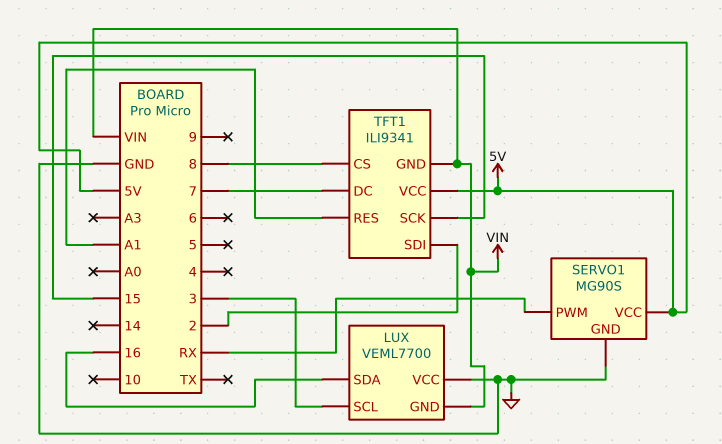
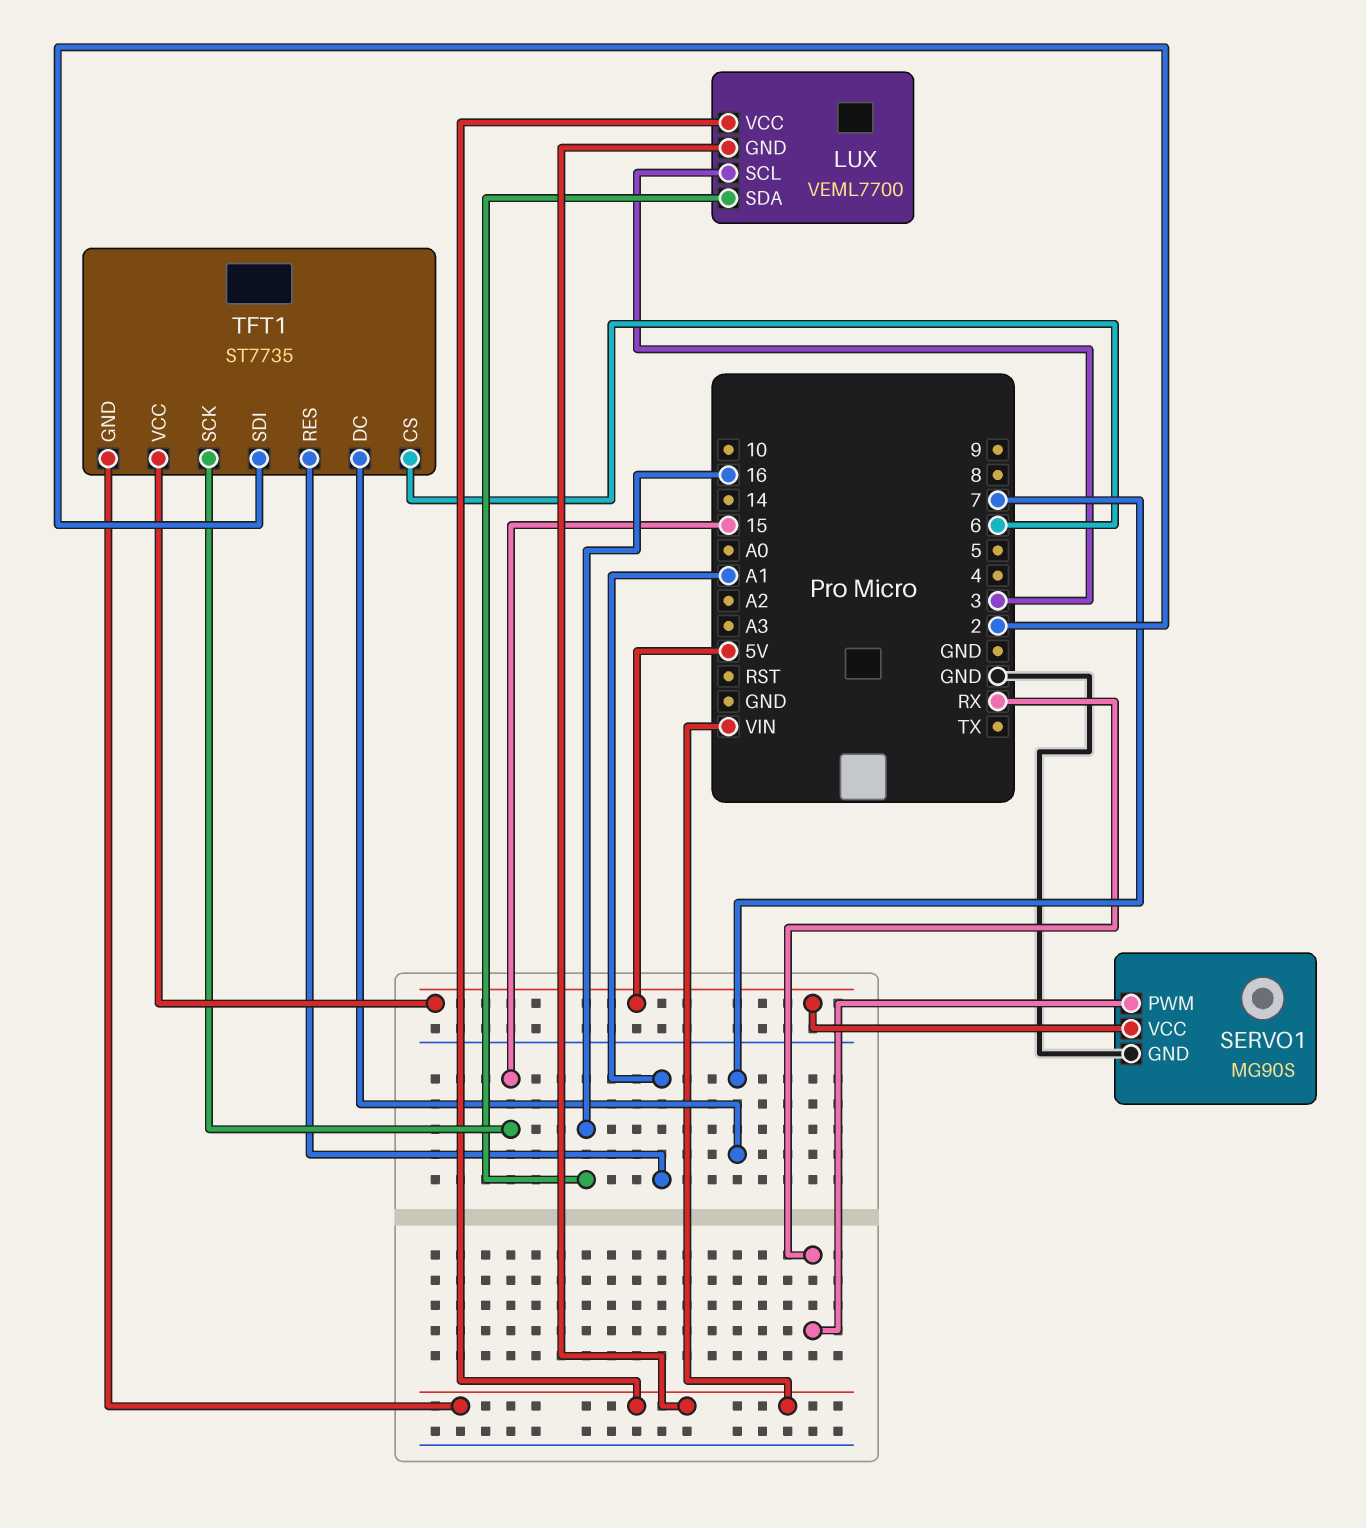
LUX pin VCC: GND -> VIN
TFT1: ILI9341 -> ST7735
TFT1 pin CS: 8 -> 6

